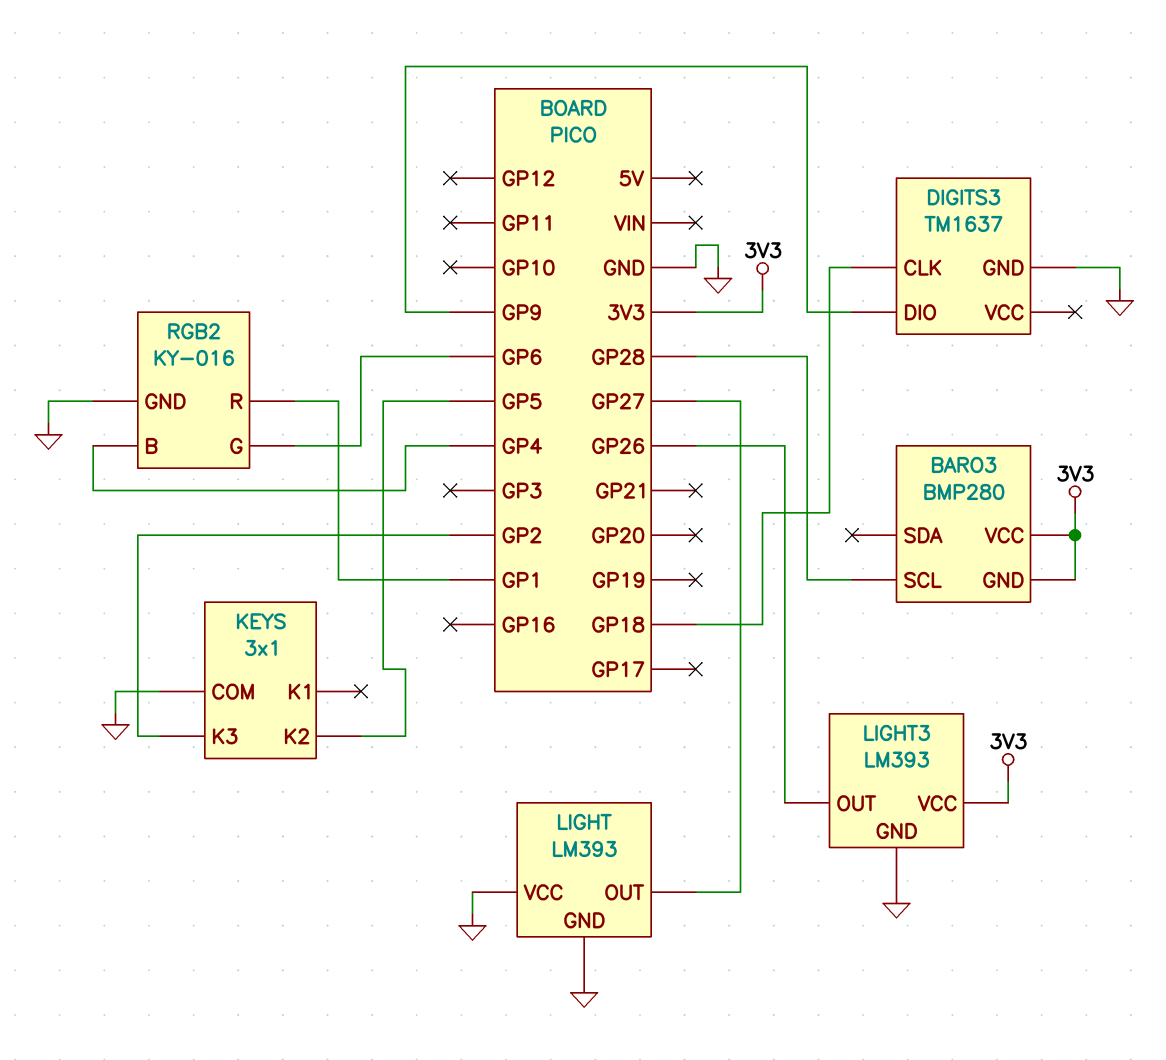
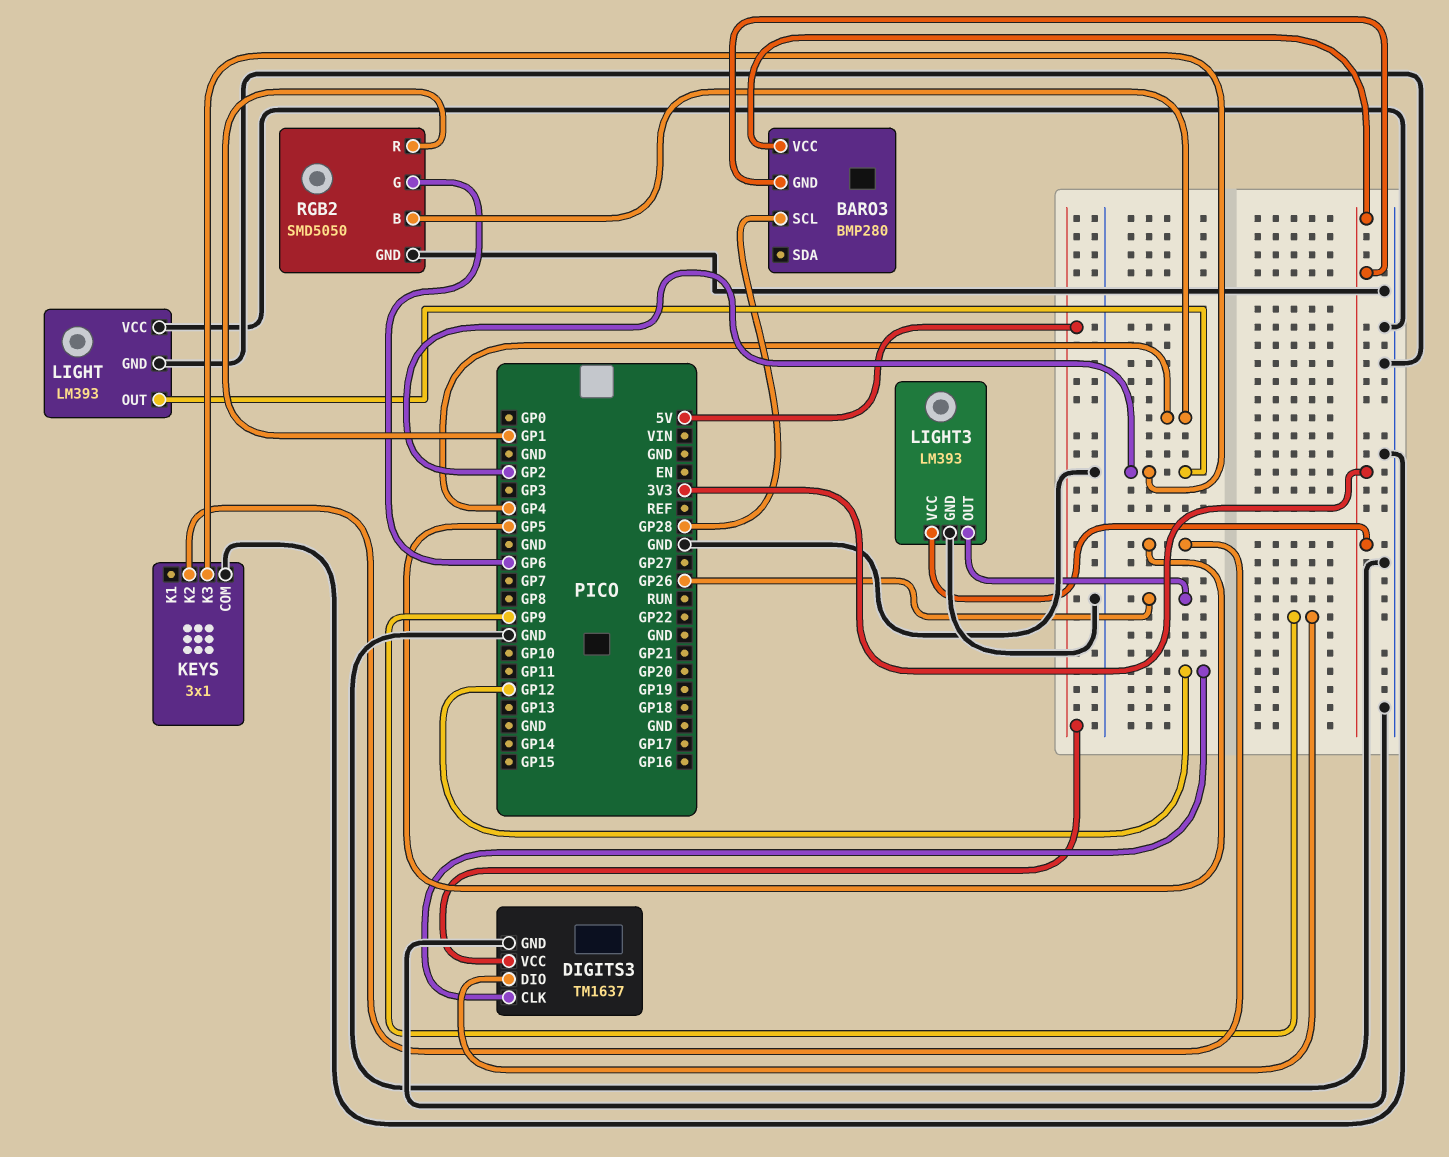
DIGITS3 pin CLK: GP18 -> GP12
DIGITS3 pin VCC: none -> 5V
LIGHT pin OUT: GP27 -> GP2
RGB2: KY-016 -> SMD5050

